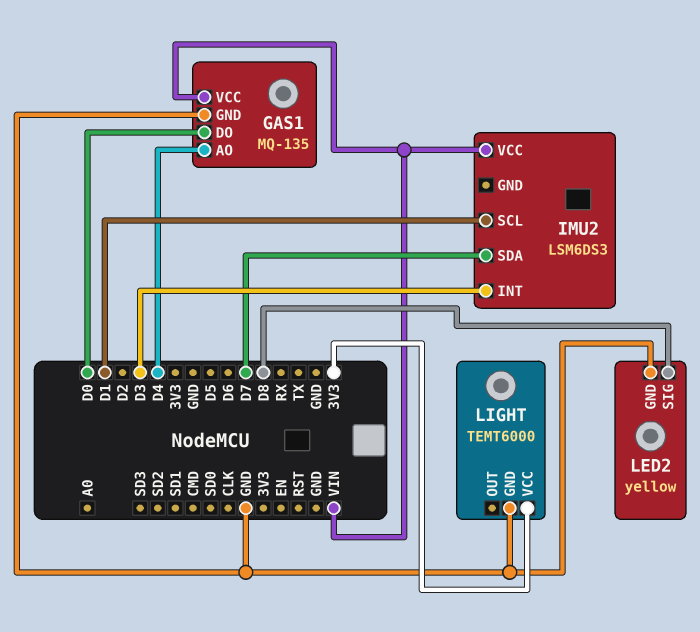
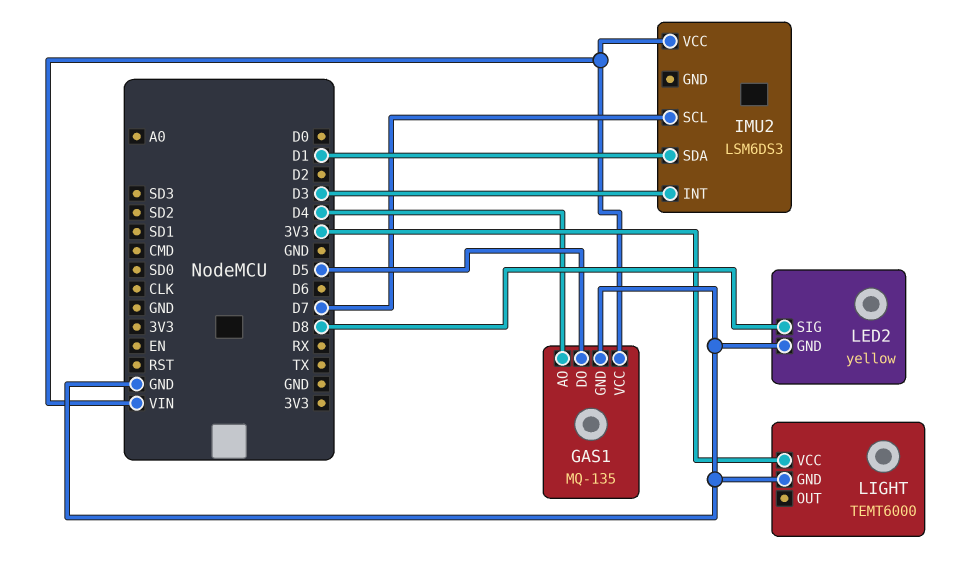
GAS1 pin DO: D0 -> D5
IMU2 pin SCL: D1 -> D7
IMU2 pin SDA: D7 -> D1

